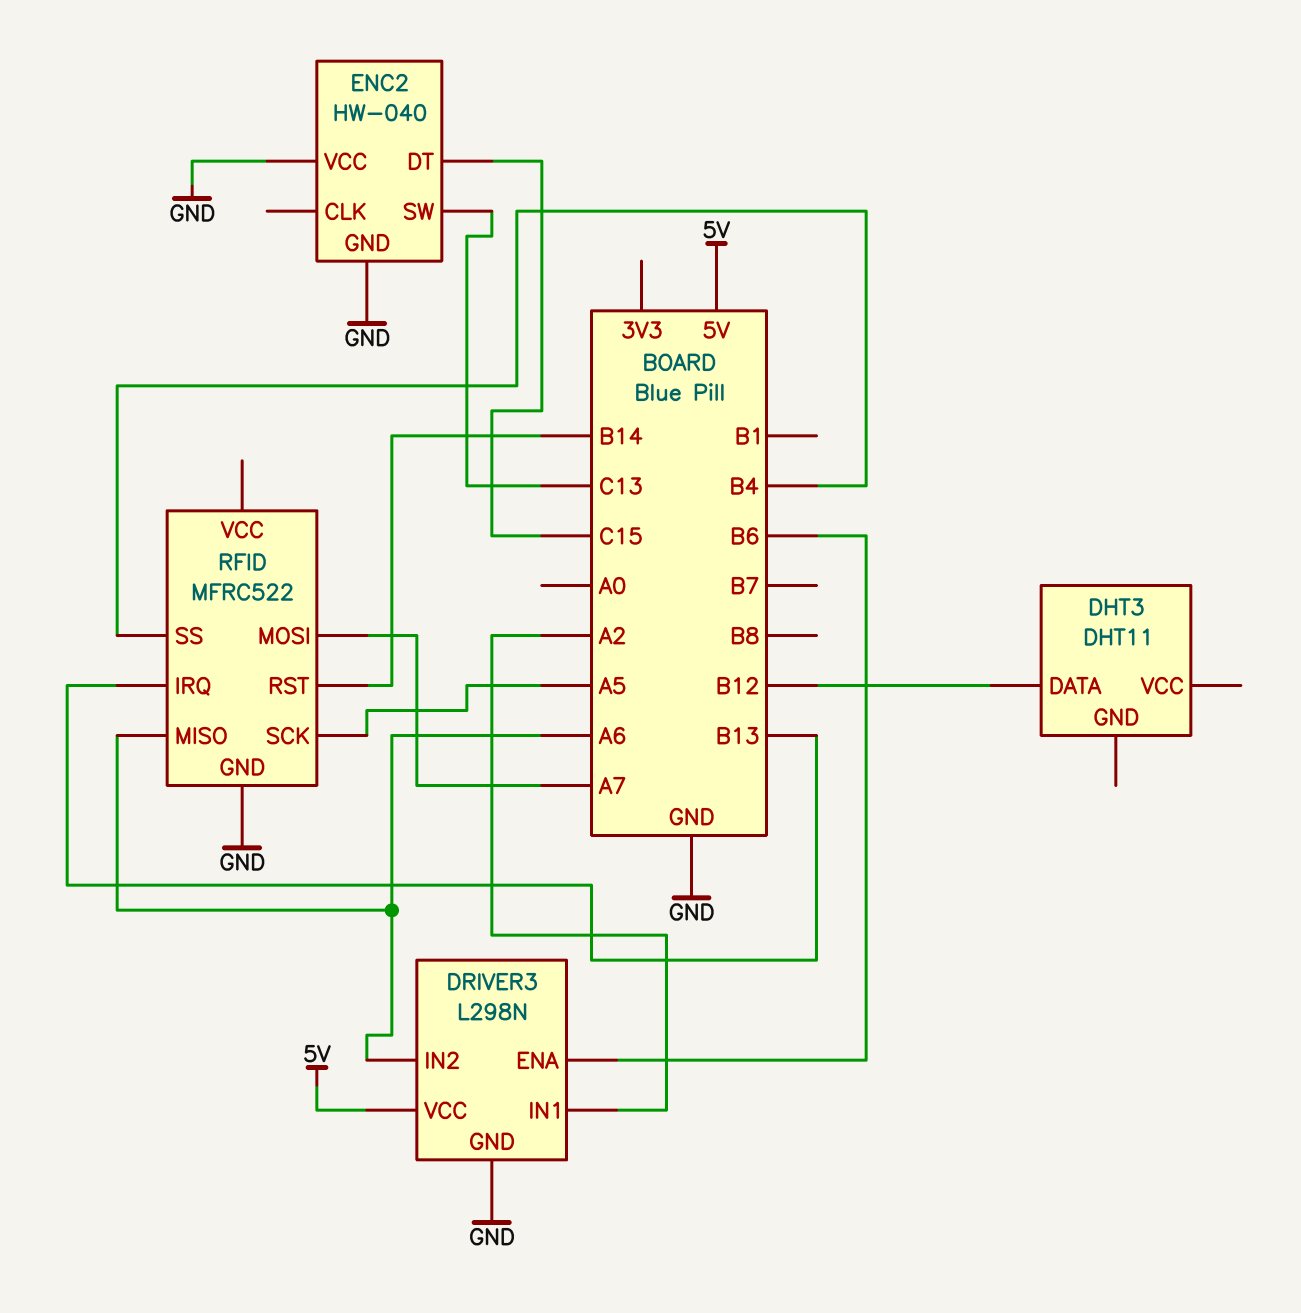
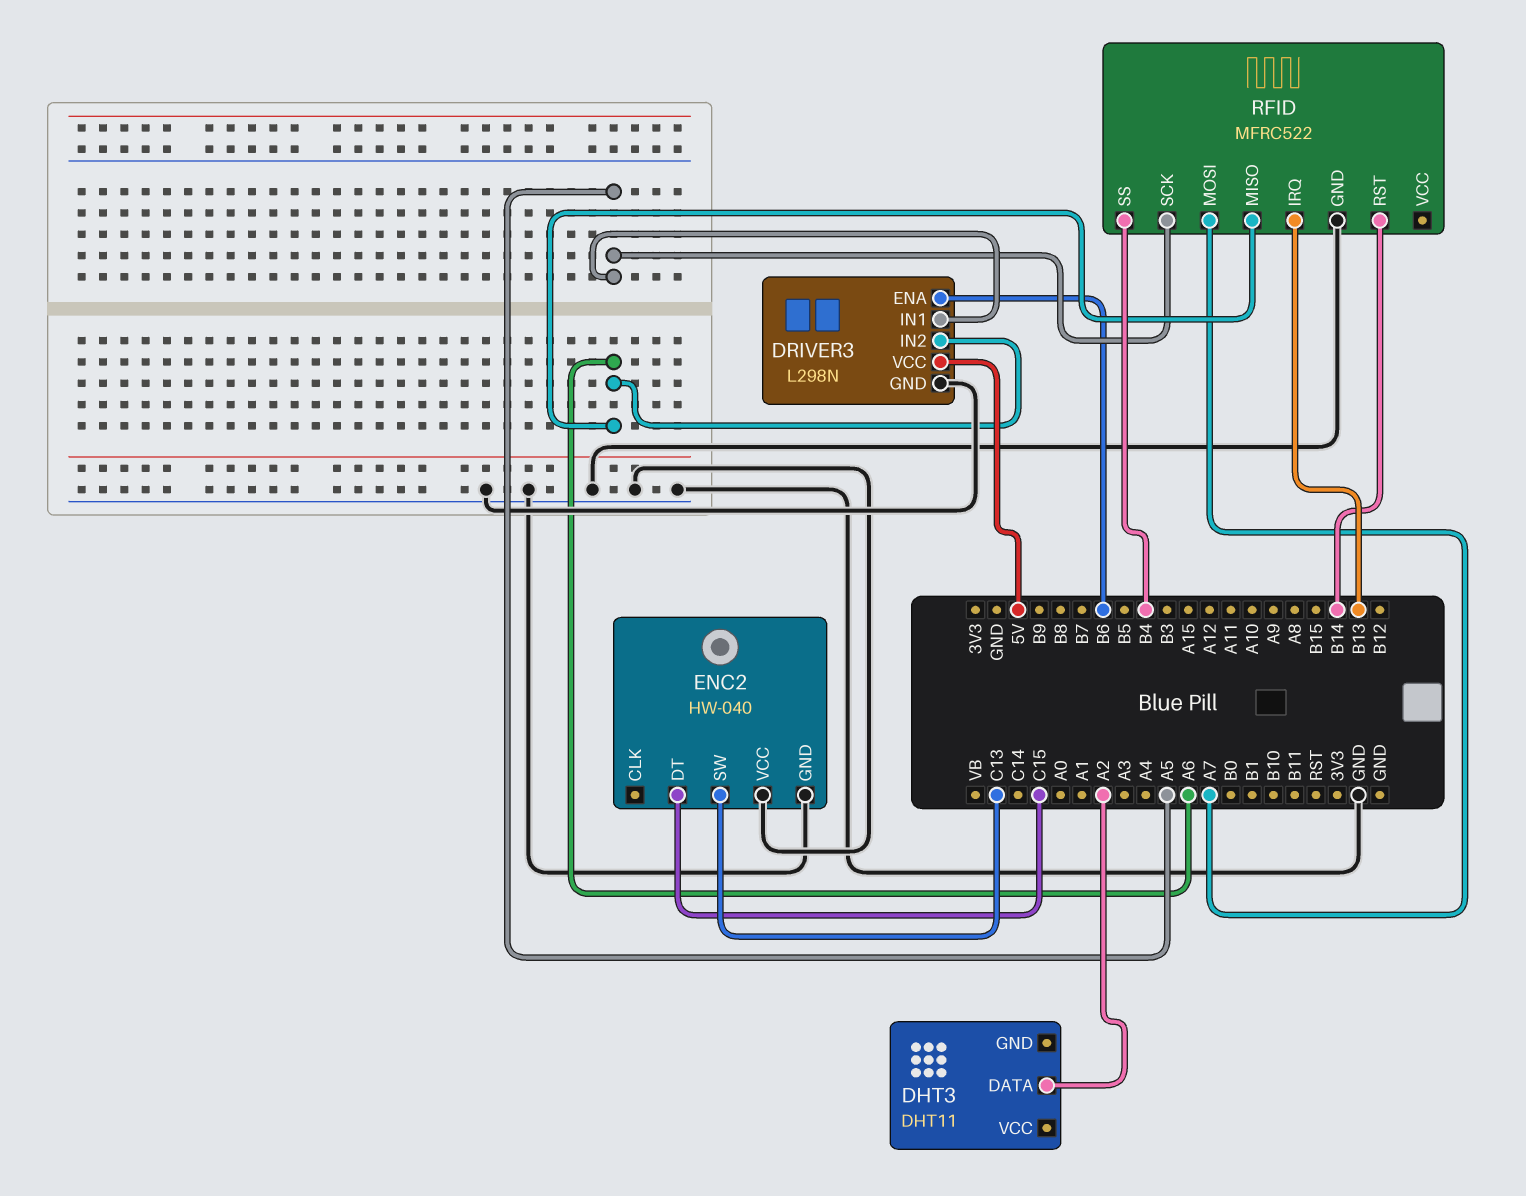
DHT3 pin DATA: B12 -> A2
DRIVER3 pin IN1: A2 -> A5

